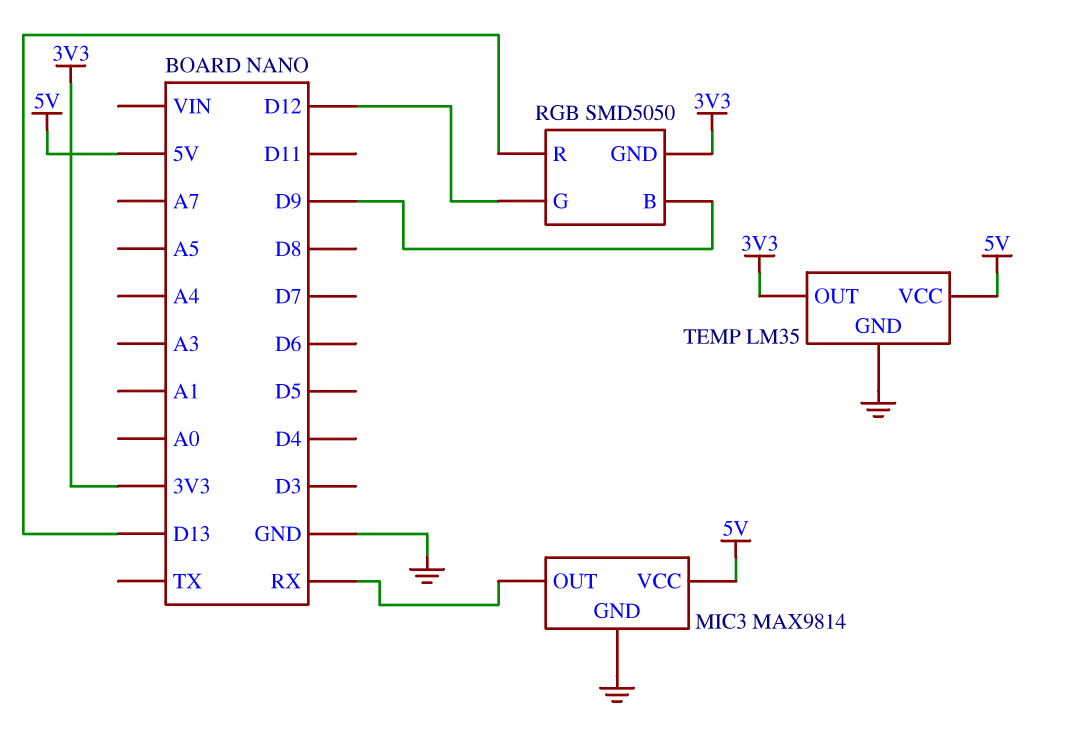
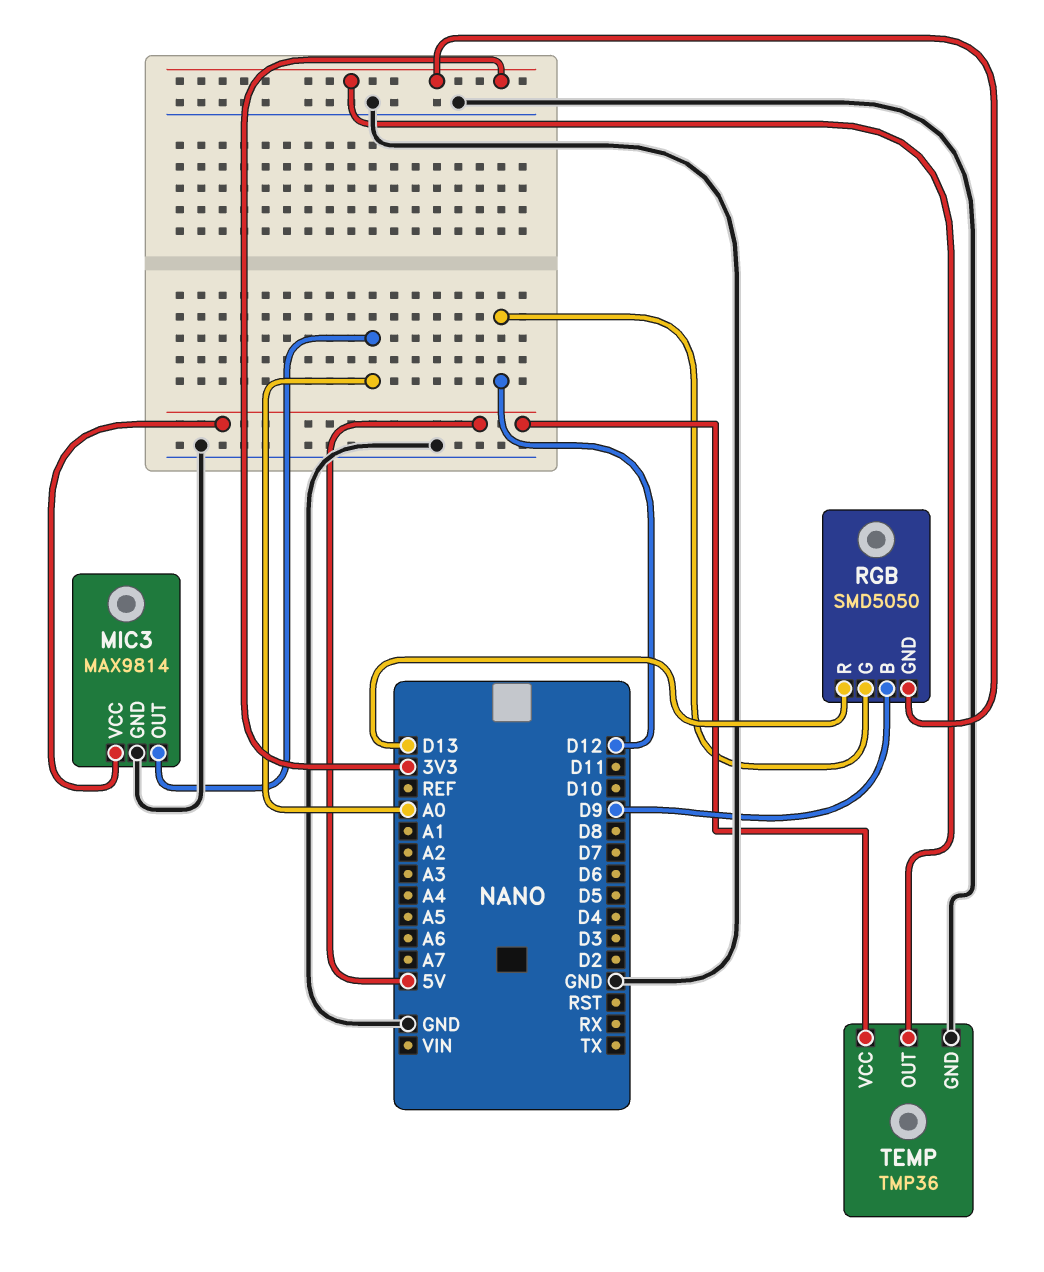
MIC3 pin OUT: RX -> A0
TEMP: LM35 -> TMP36

